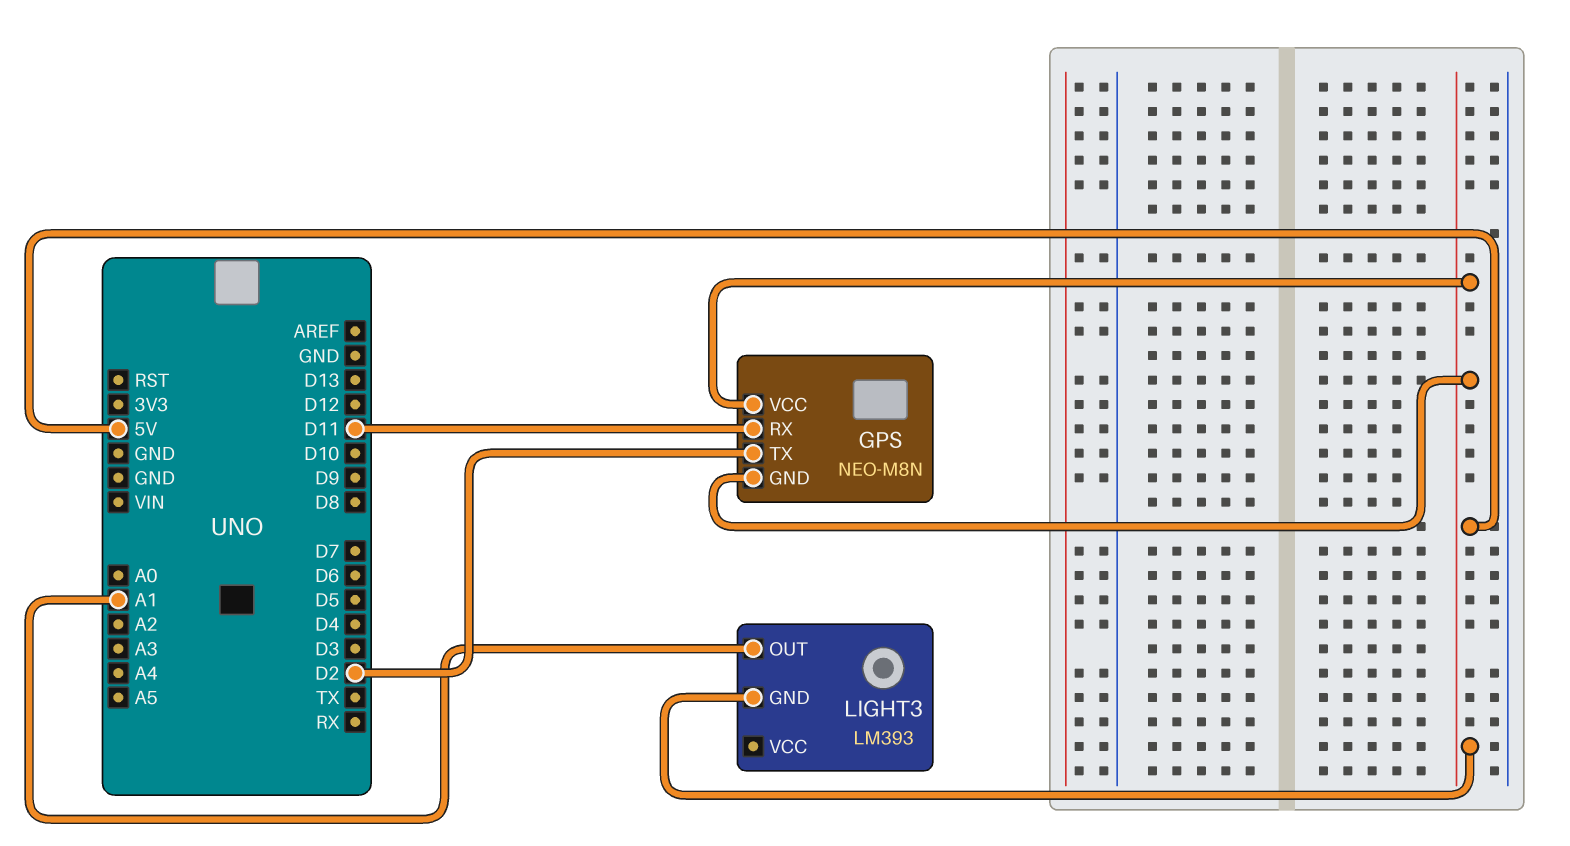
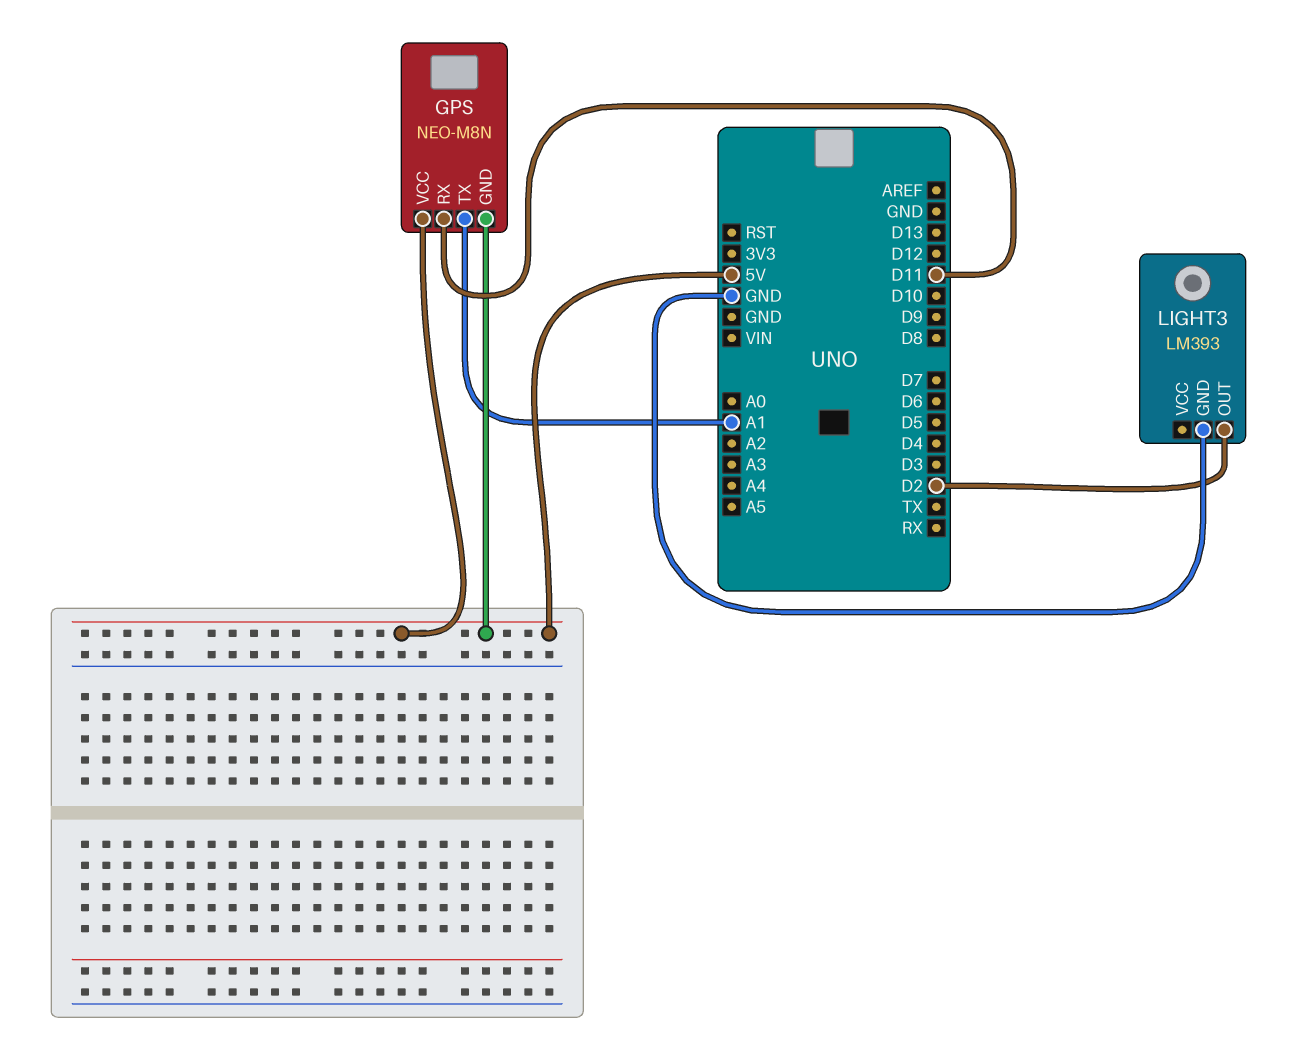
GPS pin TX: D2 -> A1
LIGHT3 pin GND: 5V -> GND
LIGHT3 pin OUT: A1 -> D2

